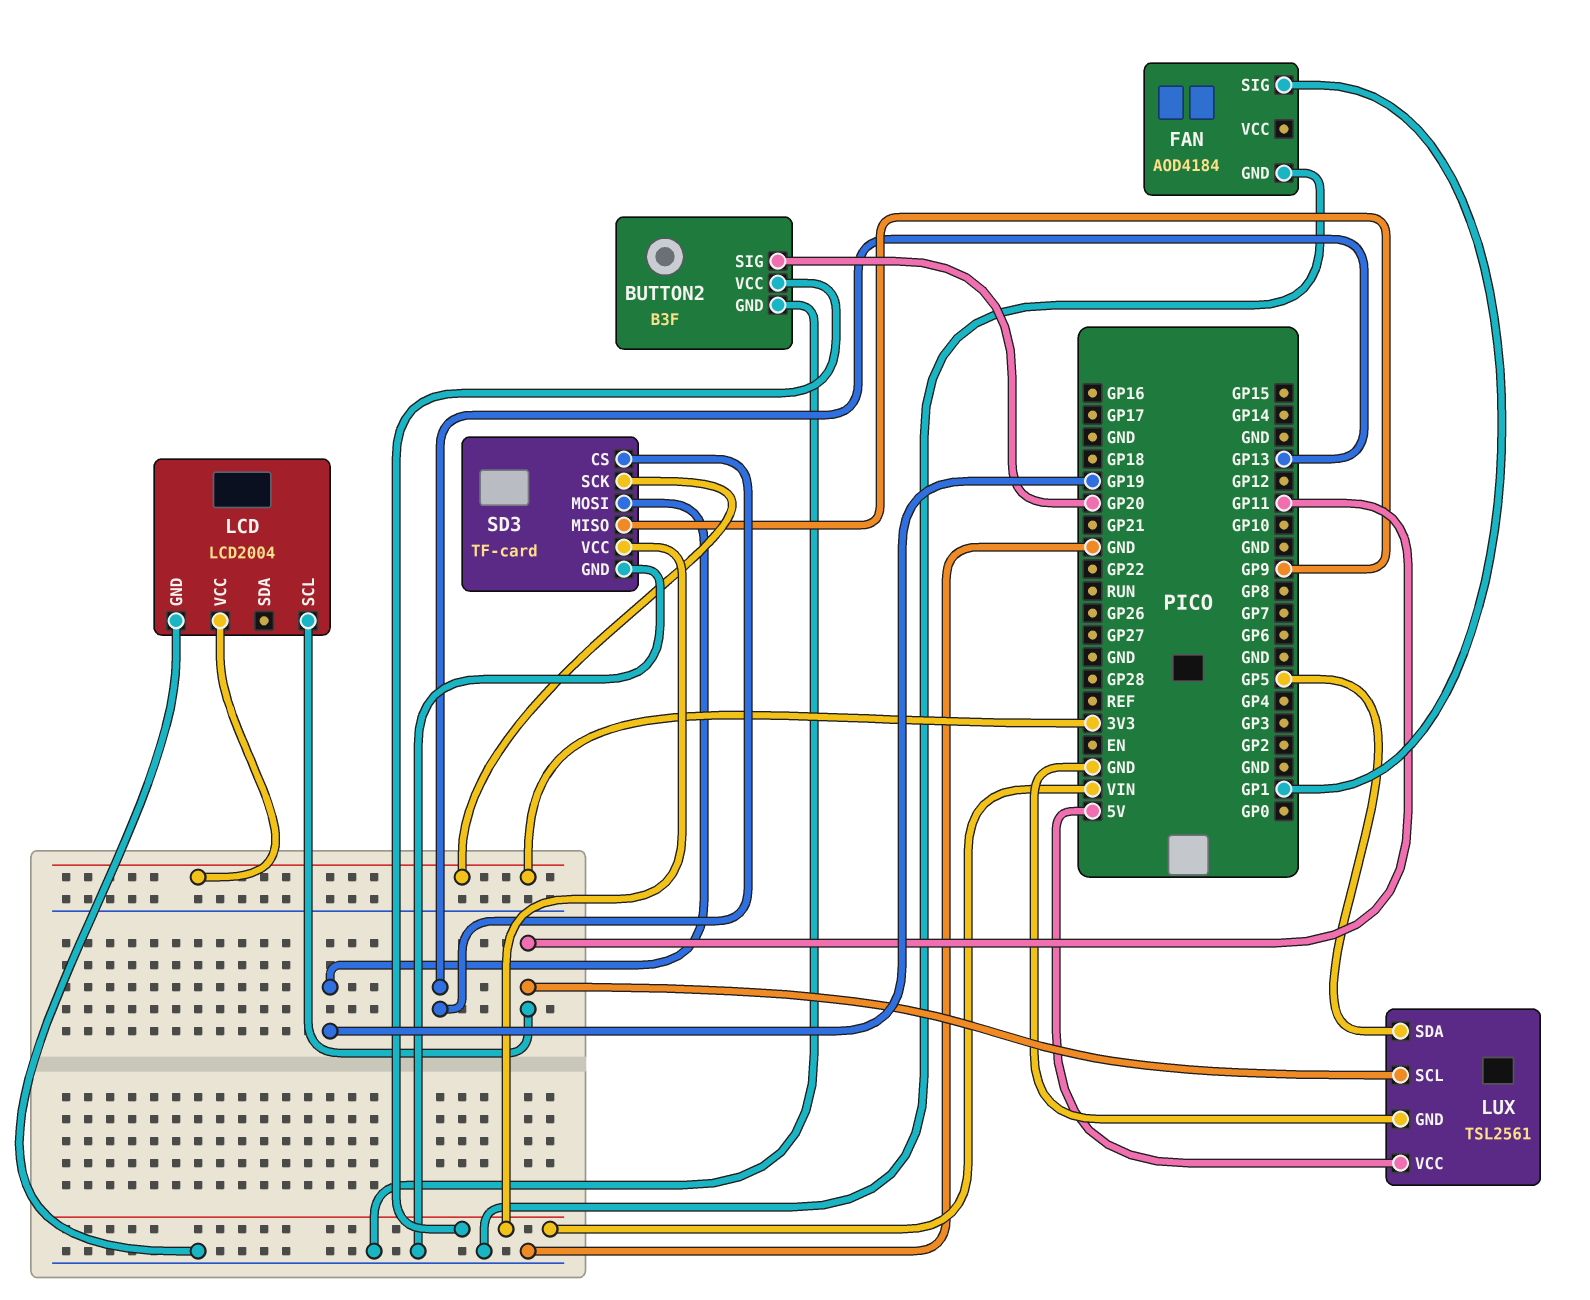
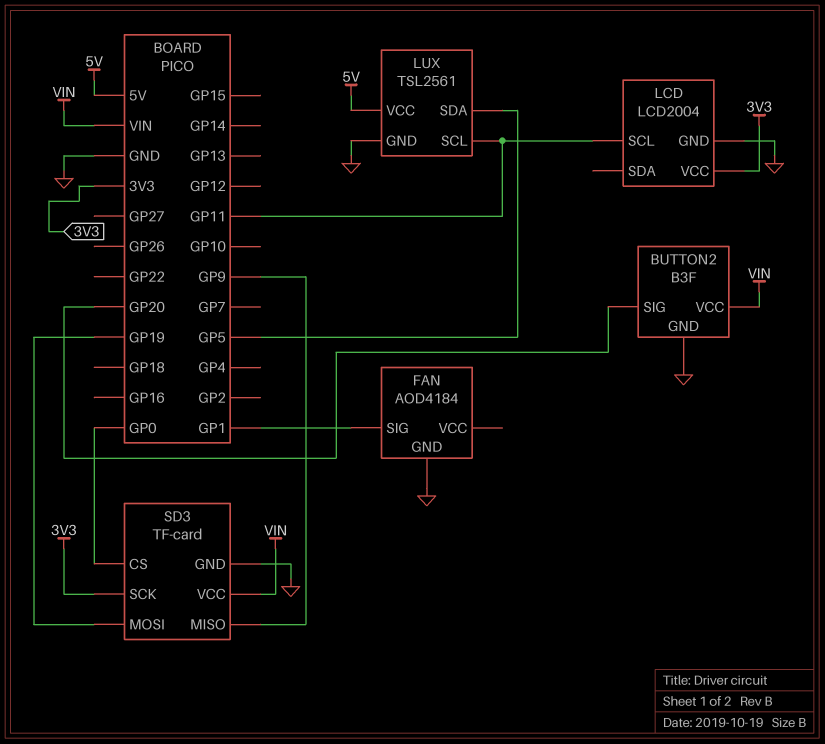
SD3 pin CS: GP13 -> GP0

